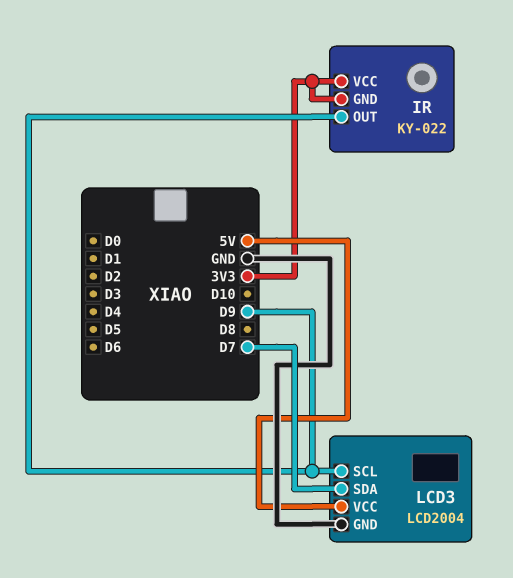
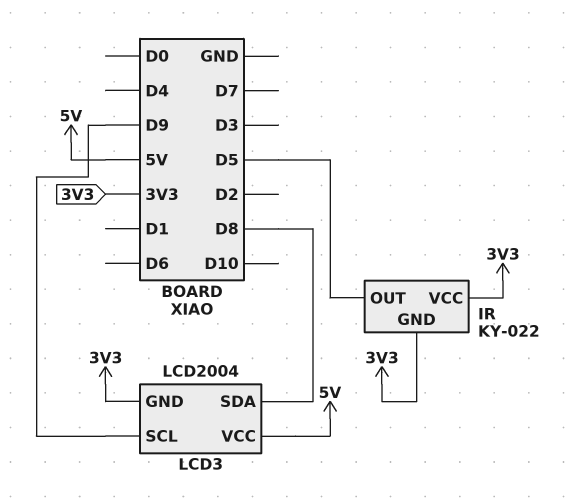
IR pin OUT: D9 -> D5
LCD3 pin GND: GND -> 3V3
LCD3 pin SDA: D7 -> D8

